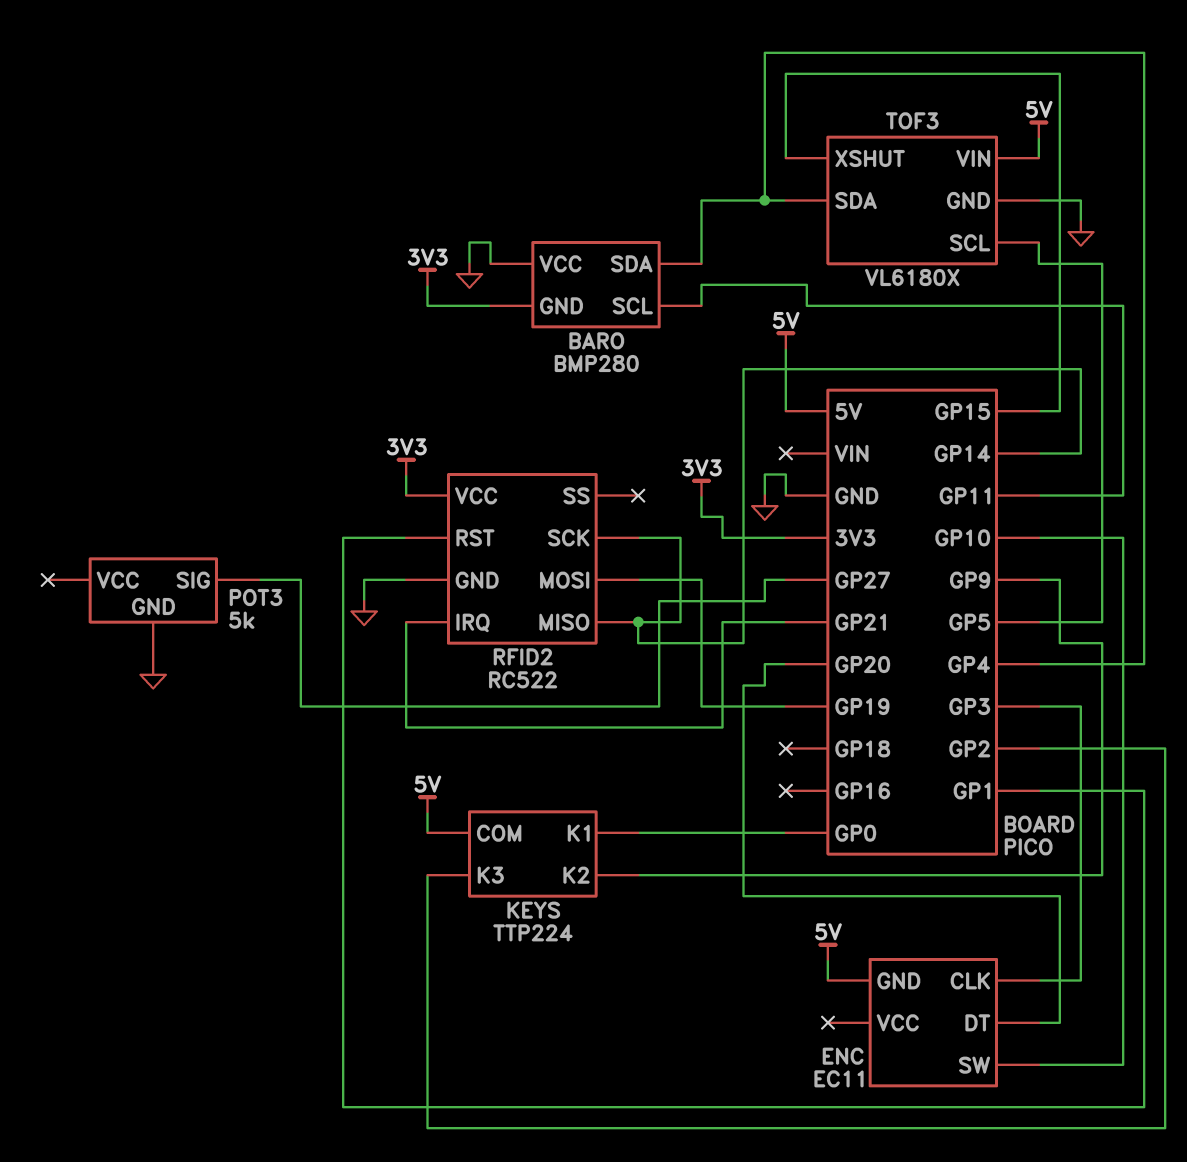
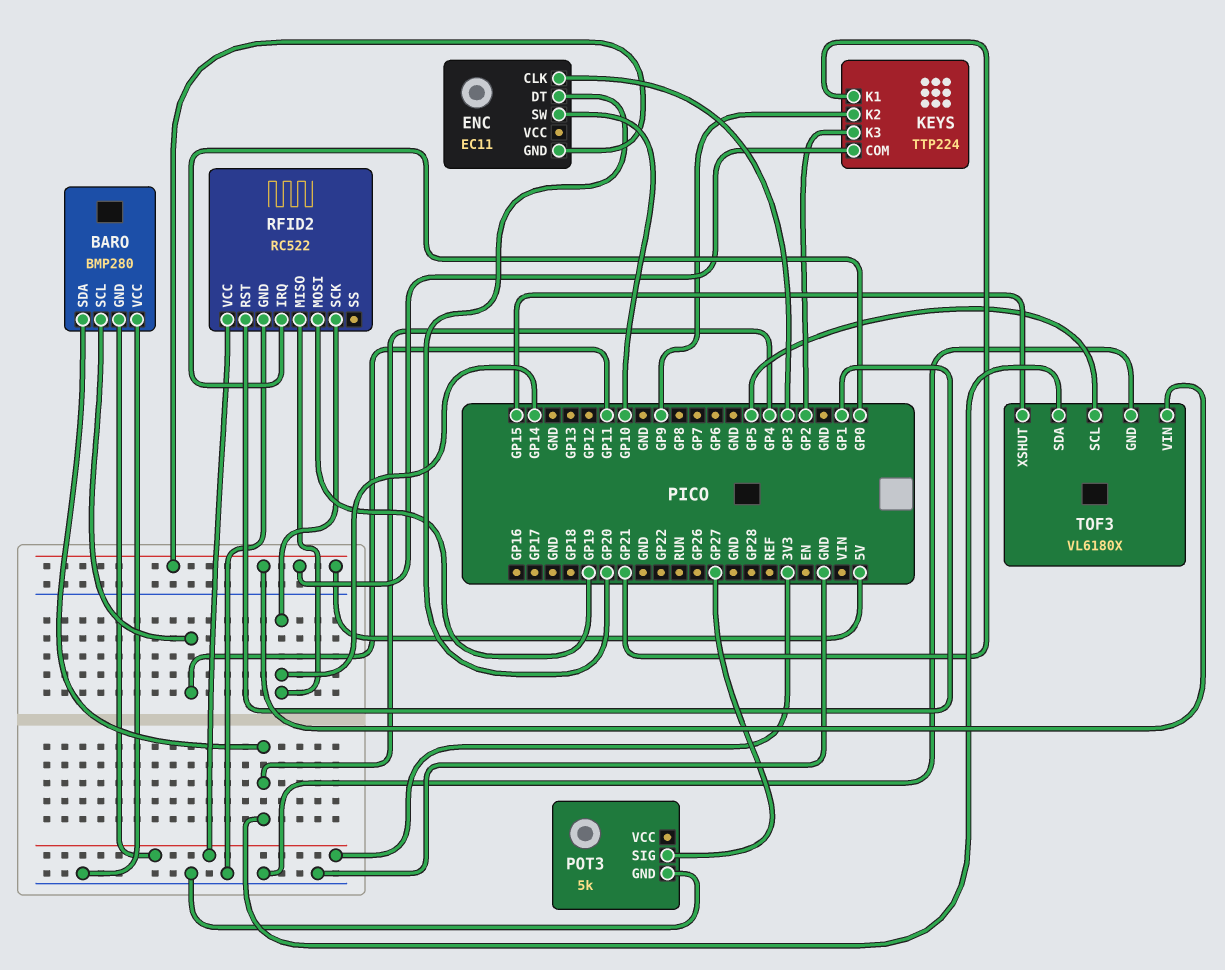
KEYS pin K1: GP0 -> GP21
RFID2 pin IRQ: GP21 -> GP0

